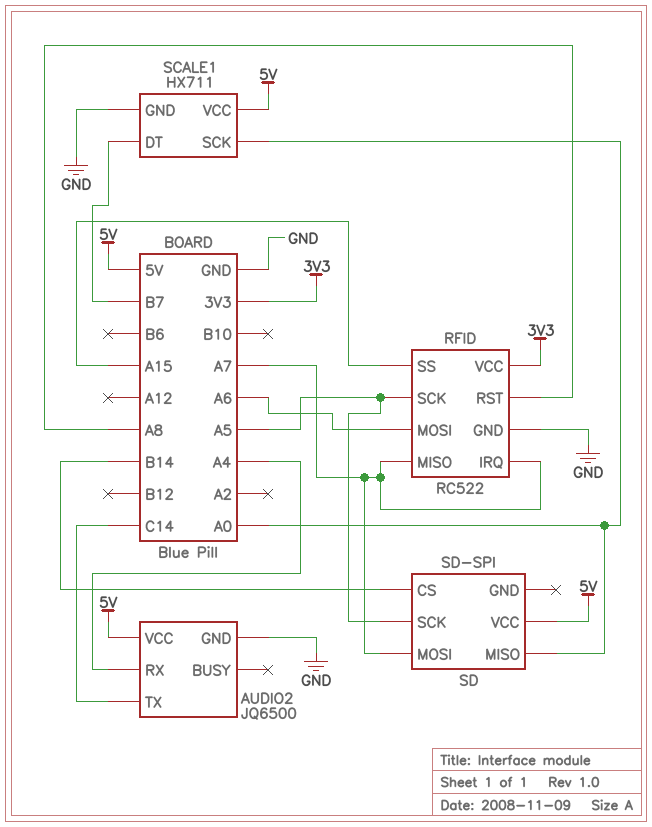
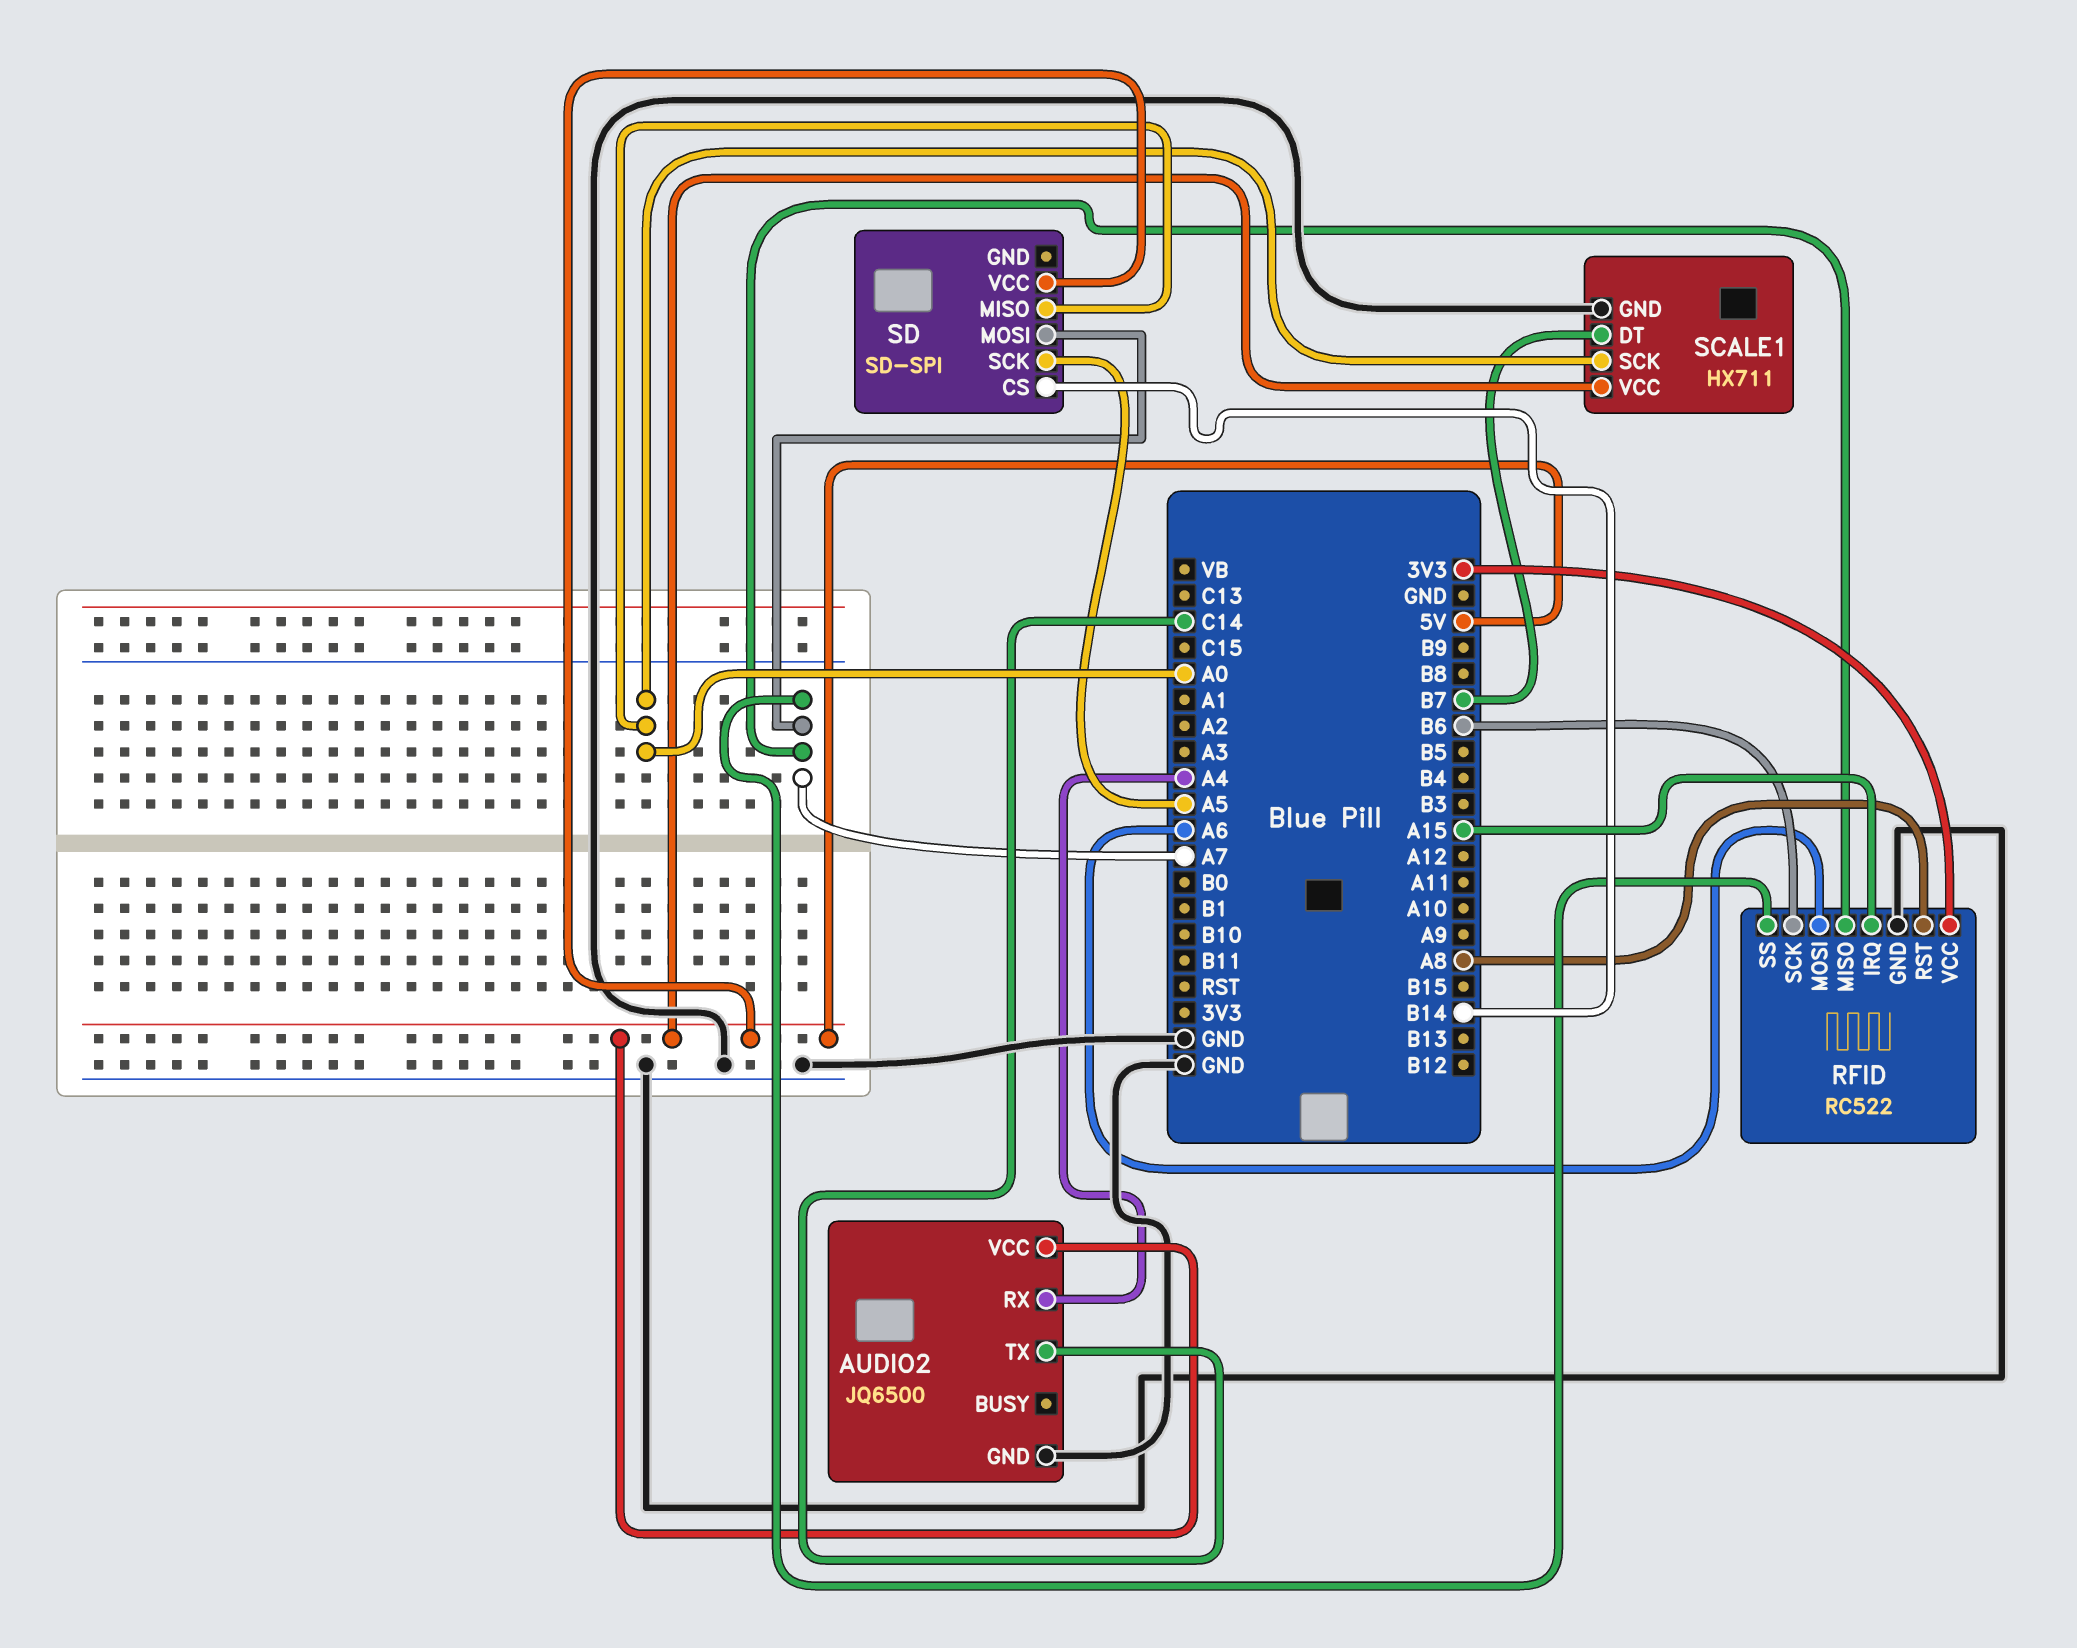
RFID pin IRQ: A7 -> A15
RFID pin SCK: A5 -> B6
RFID pin SS: A15 -> A7

